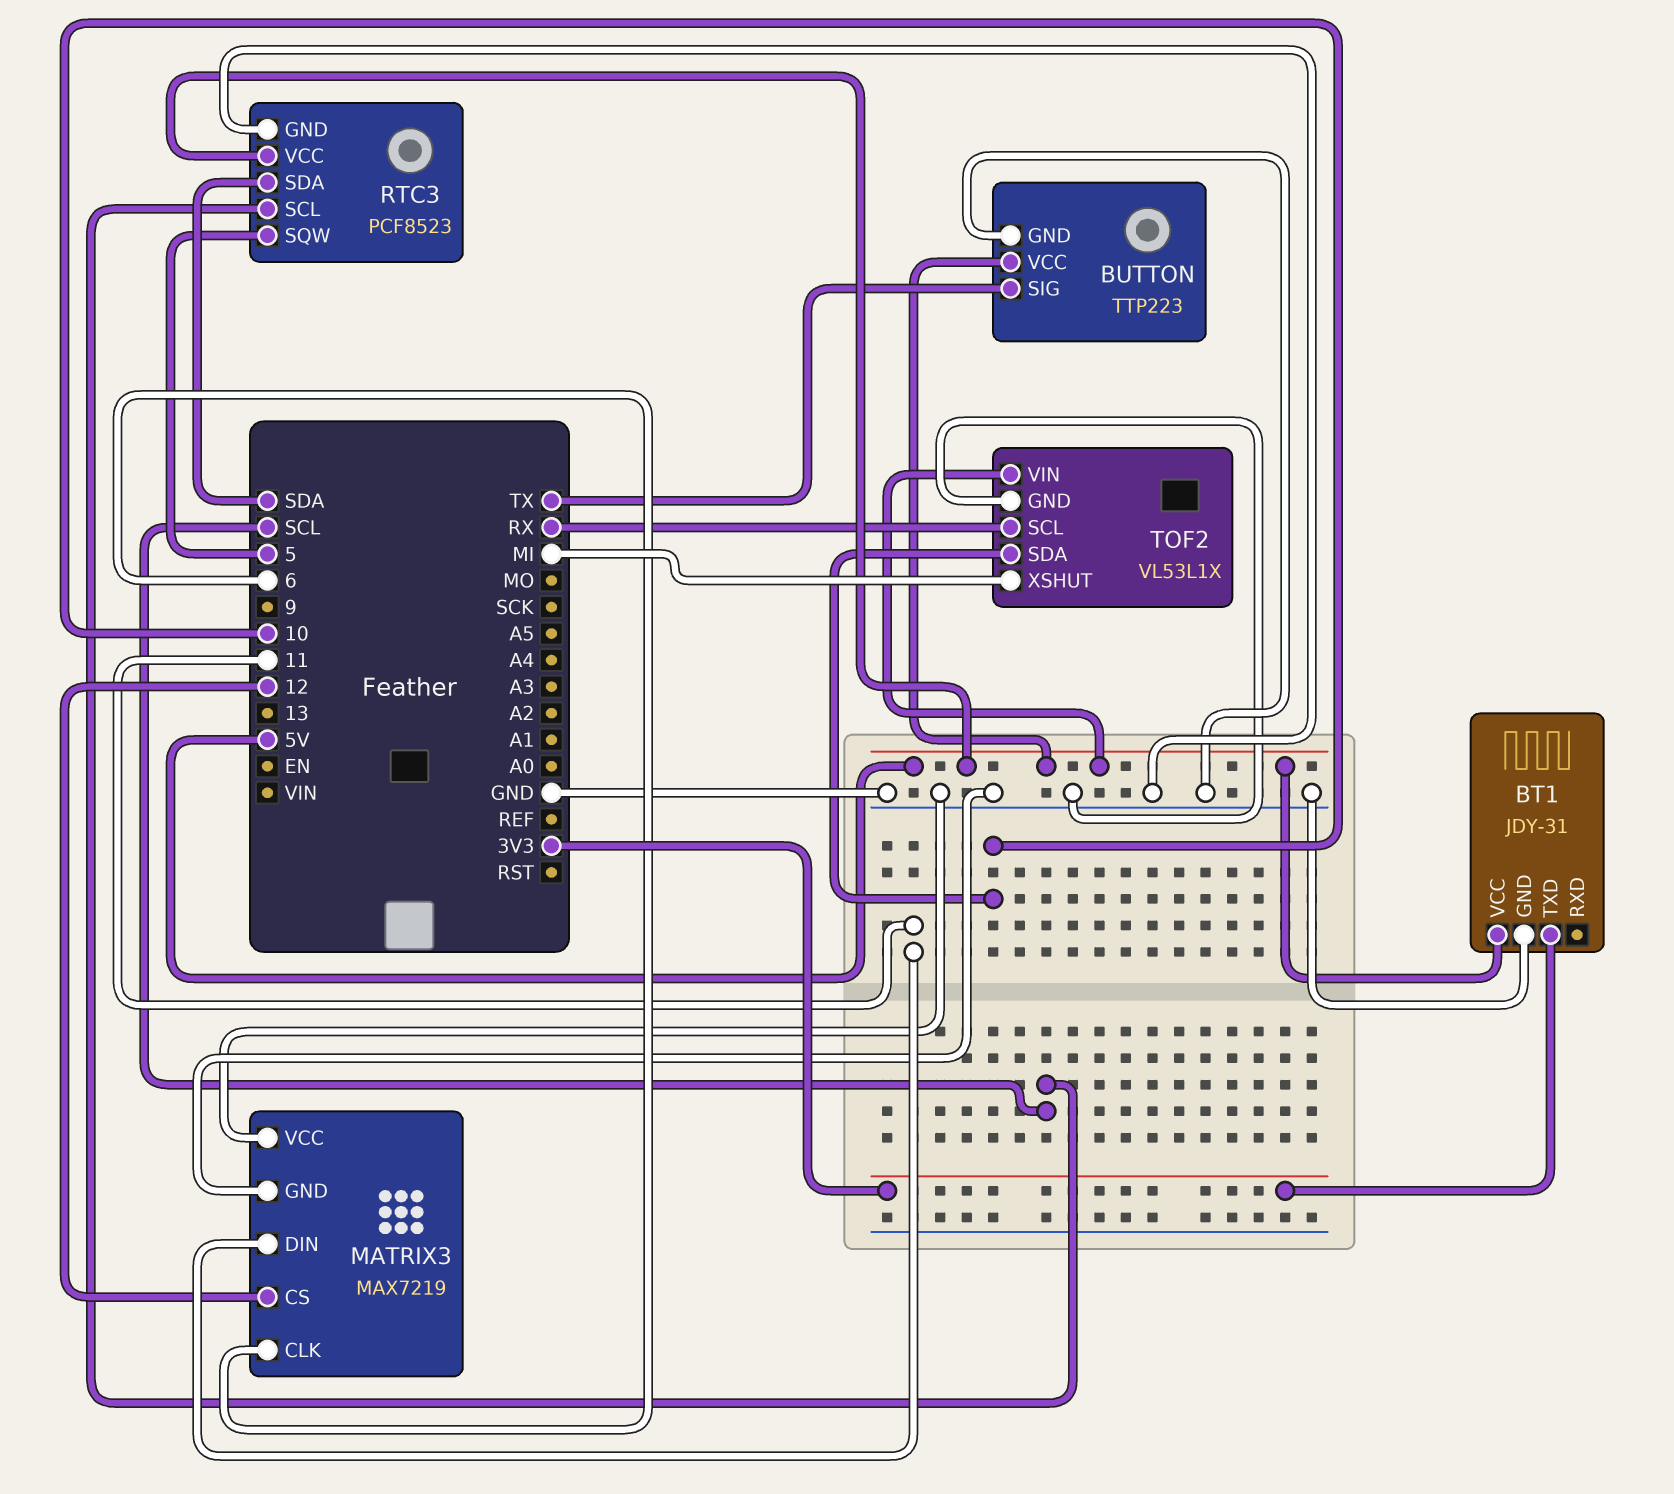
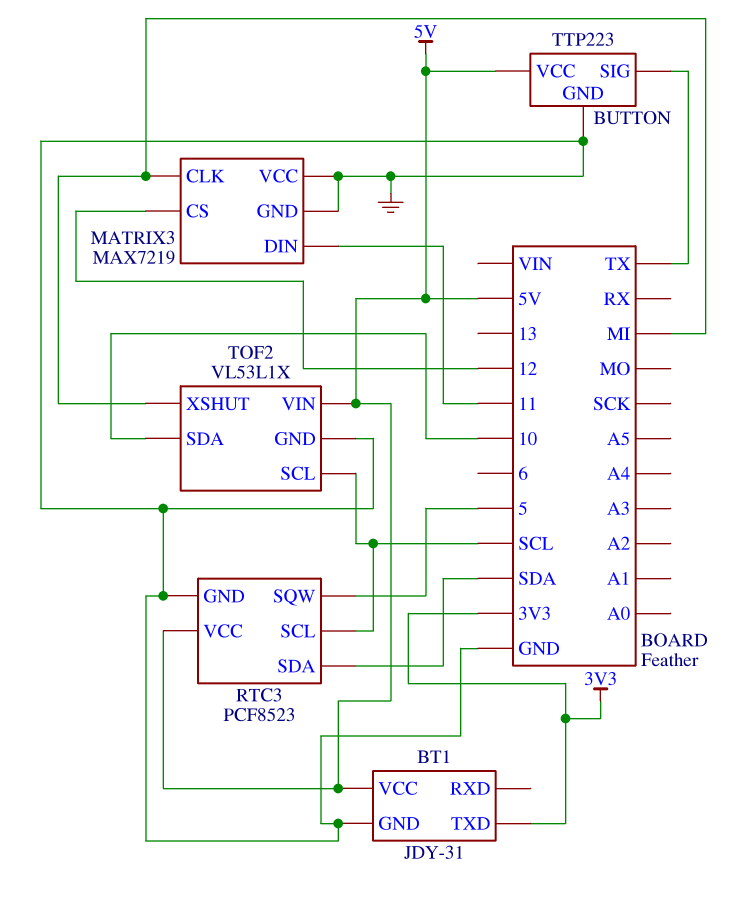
MATRIX3 pin CLK: 6 -> MI
TOF2 pin SCL: RX -> SCL

